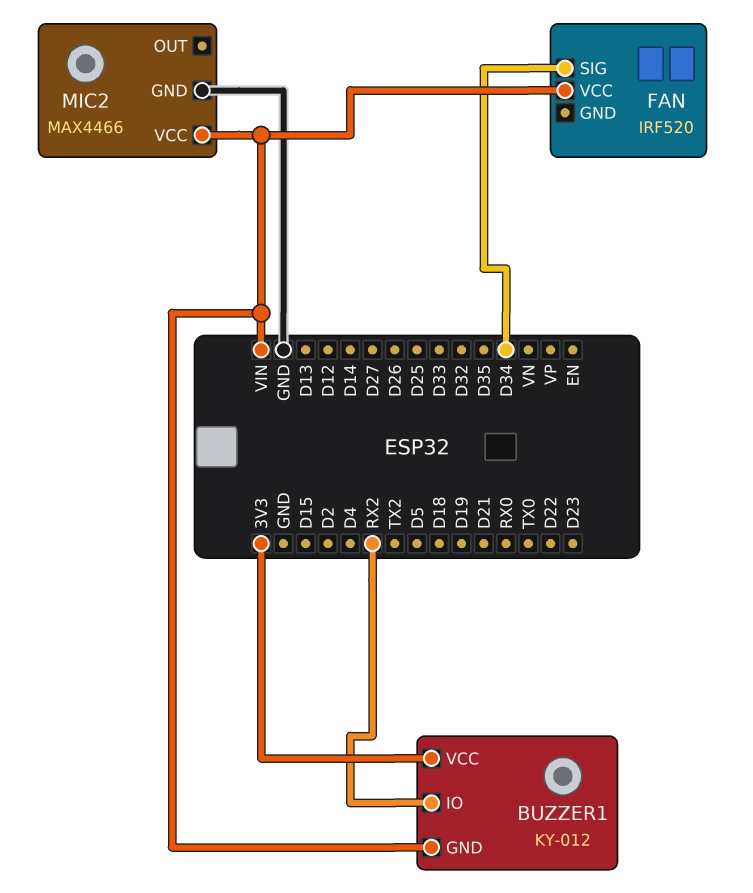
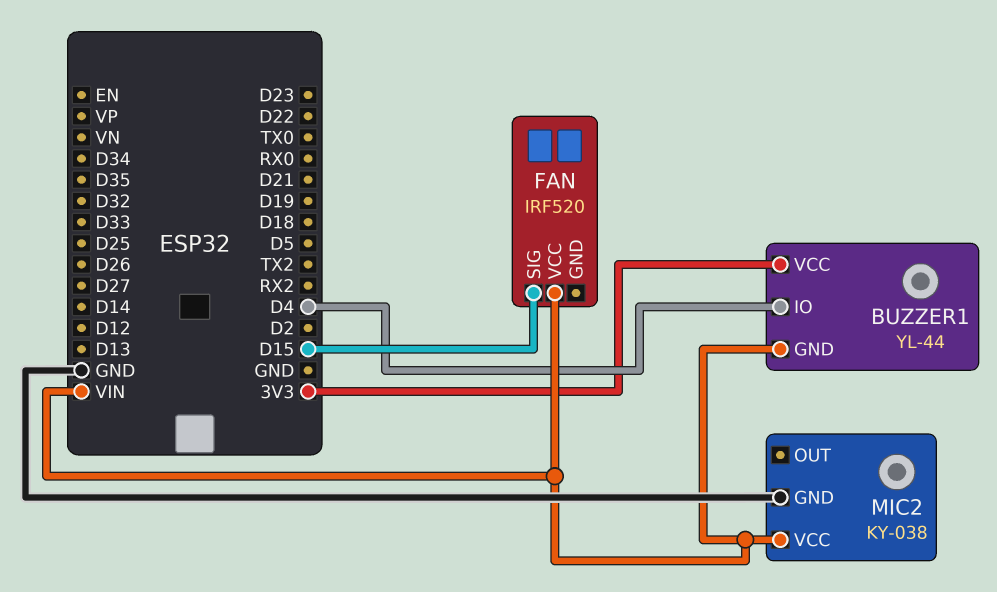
BUZZER1: KY-012 -> YL-44
BUZZER1 pin IO: RX2 -> D4
FAN pin SIG: D34 -> D15
MIC2: MAX4466 -> KY-038

